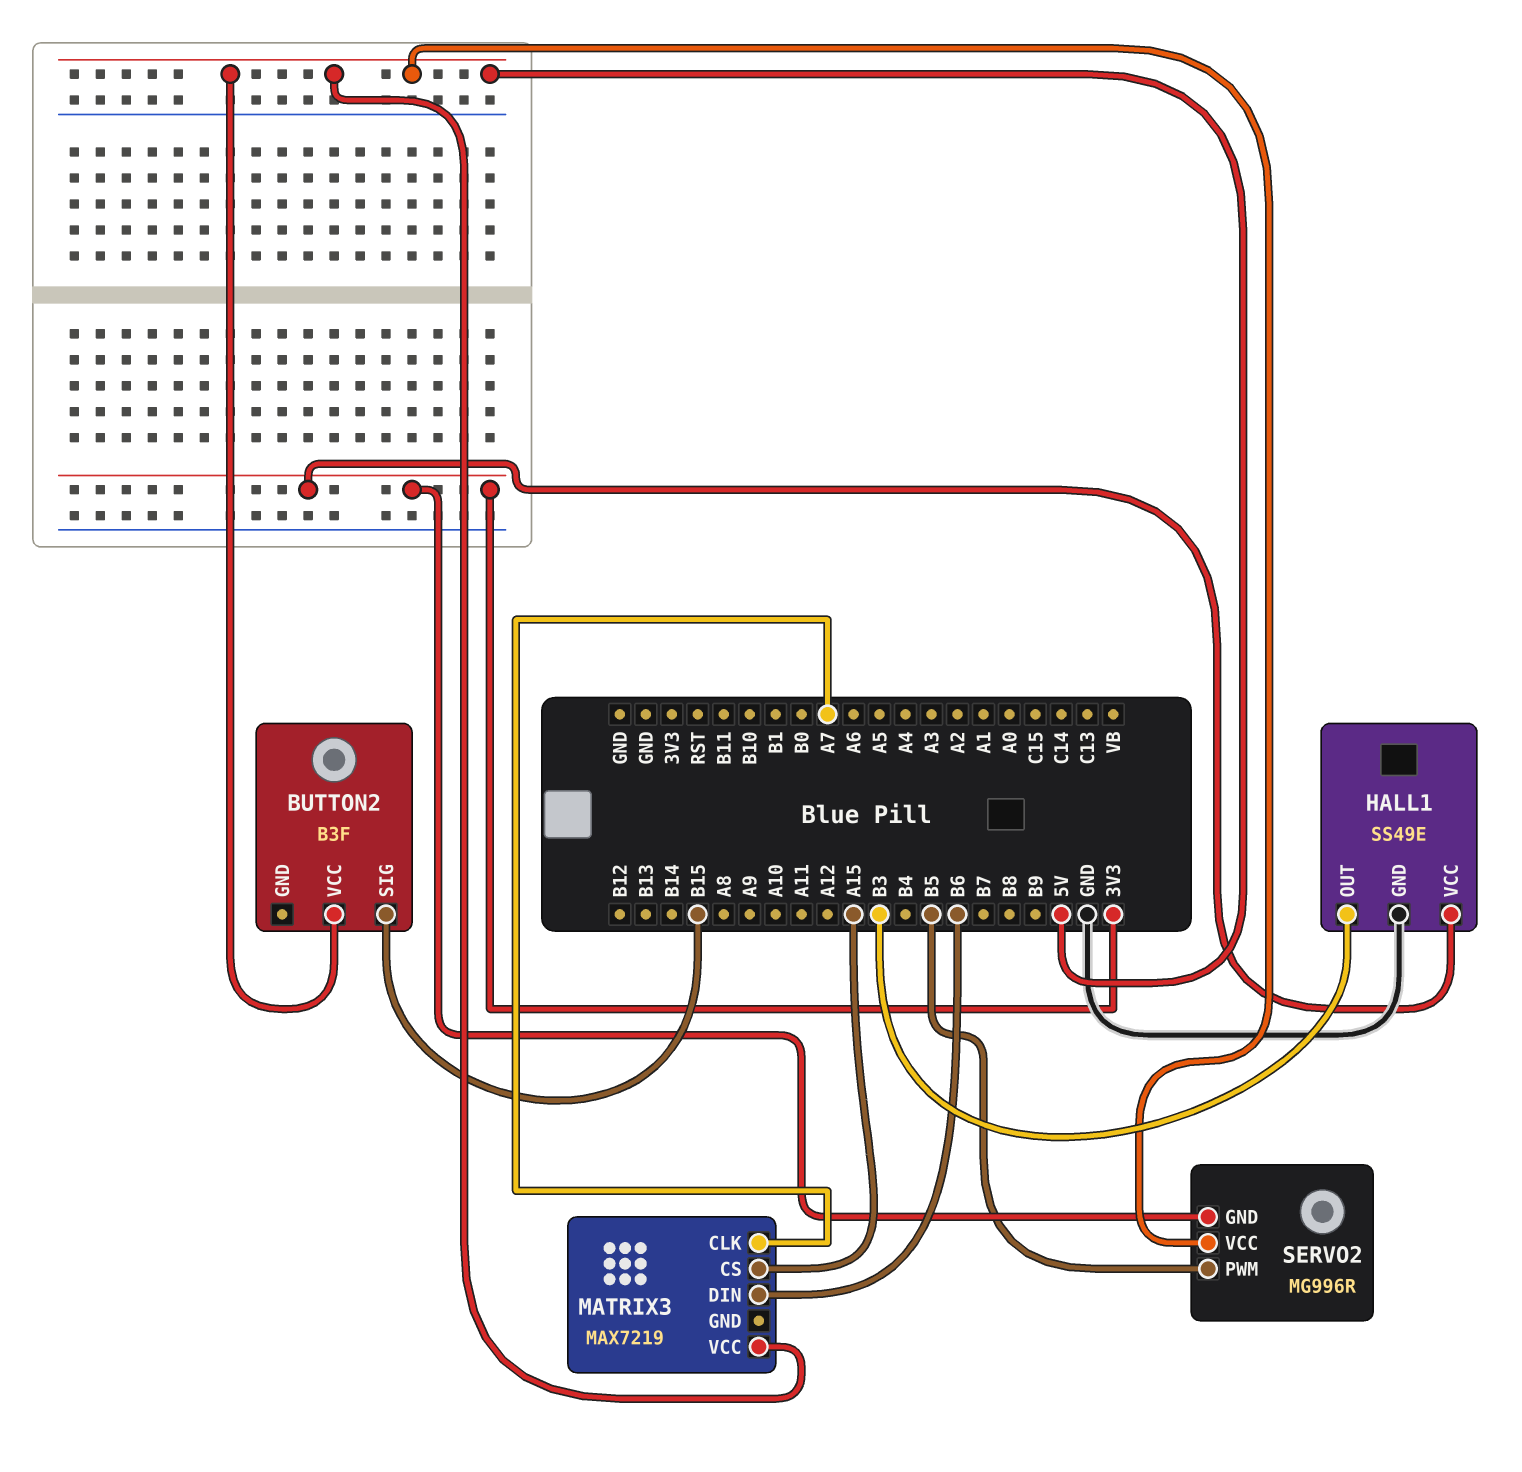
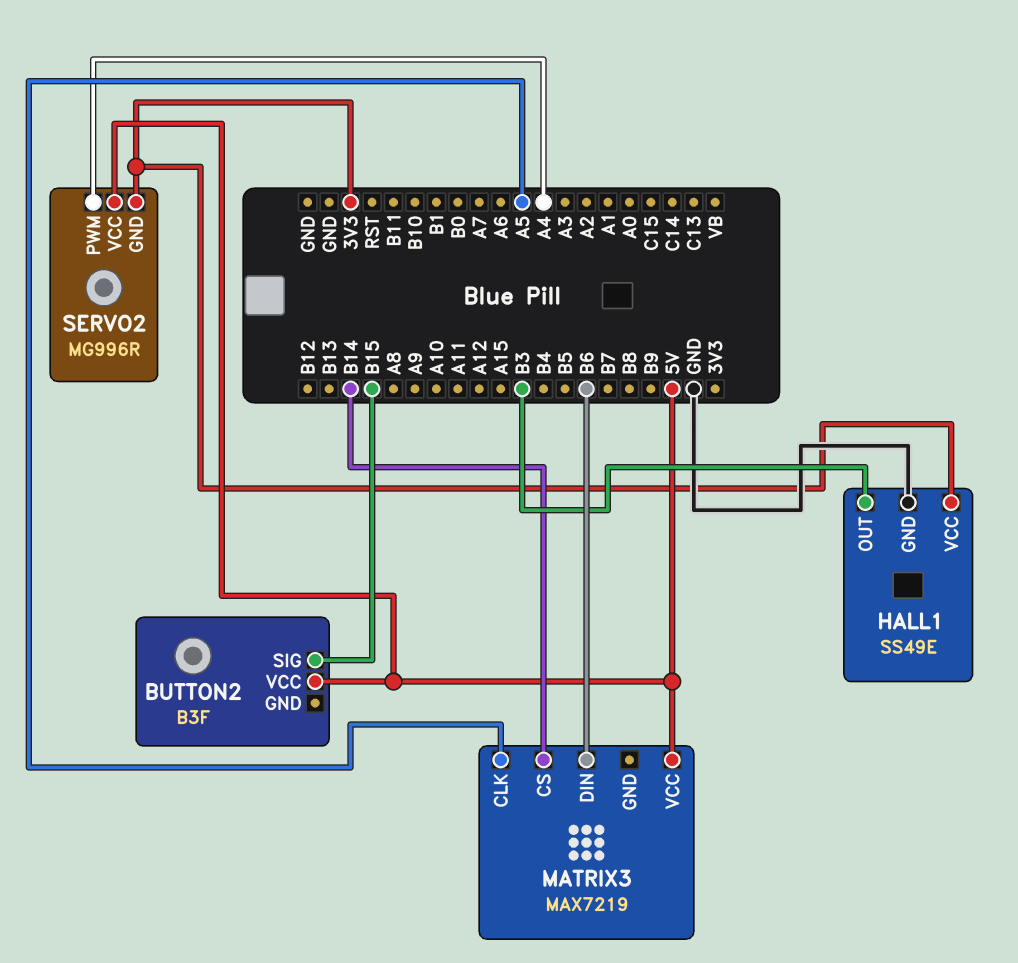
MATRIX3 pin CLK: A7 -> A5
MATRIX3 pin CS: A15 -> B14
SERVO2 pin PWM: B5 -> A4

